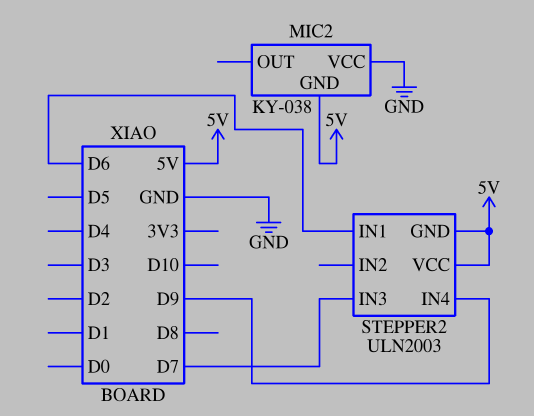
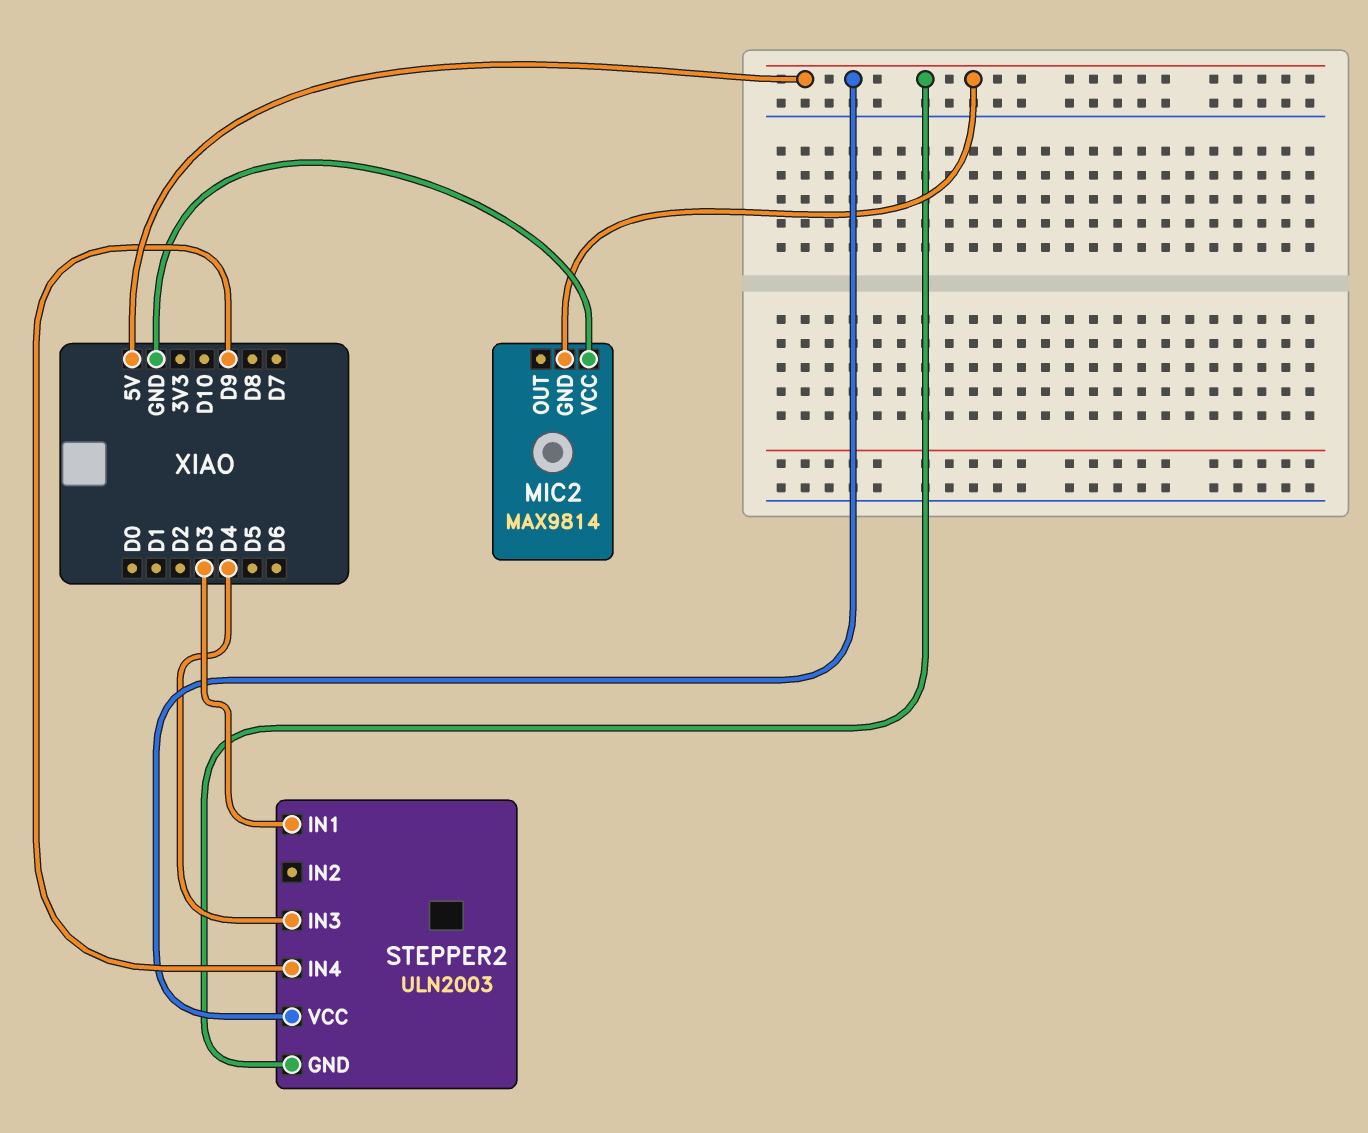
MIC2: KY-038 -> MAX9814
STEPPER2 pin IN1: D6 -> D3
STEPPER2 pin IN3: D7 -> D4

